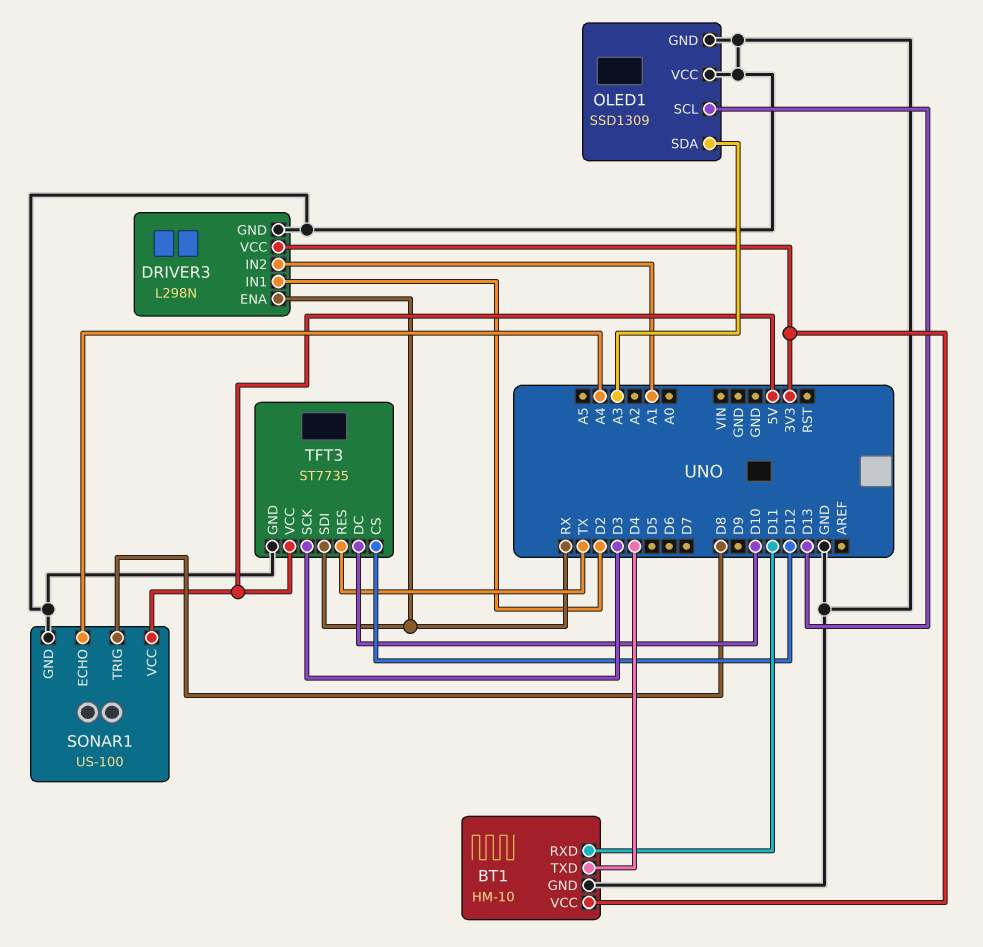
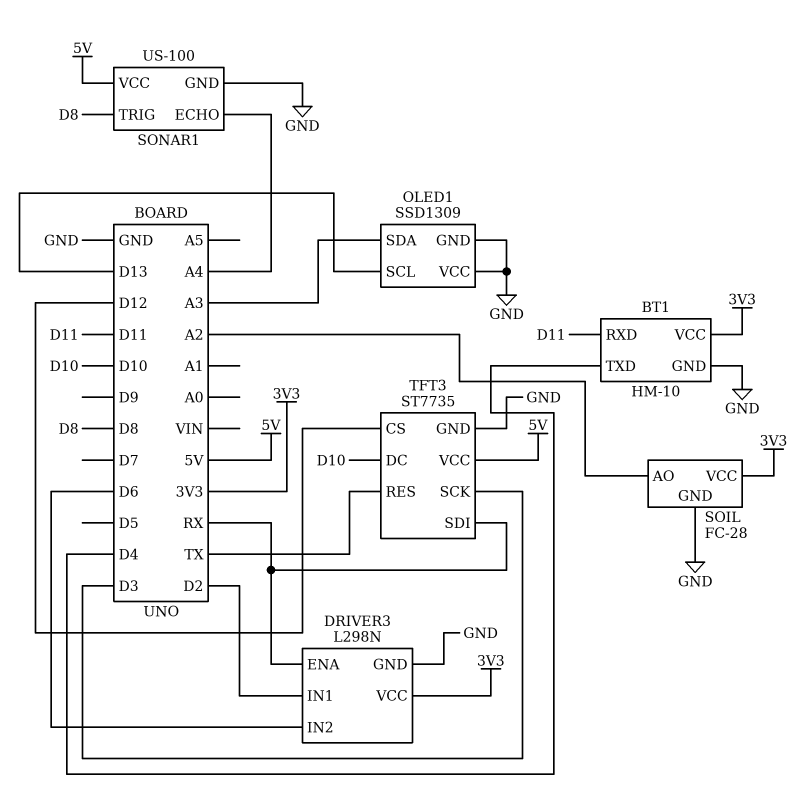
DRIVER3 pin IN2: A1 -> D6
SOIL: none -> FC-28
SOIL pin AO: none -> A2
SOIL pin GND: none -> GND
SOIL pin VCC: none -> 3V3

